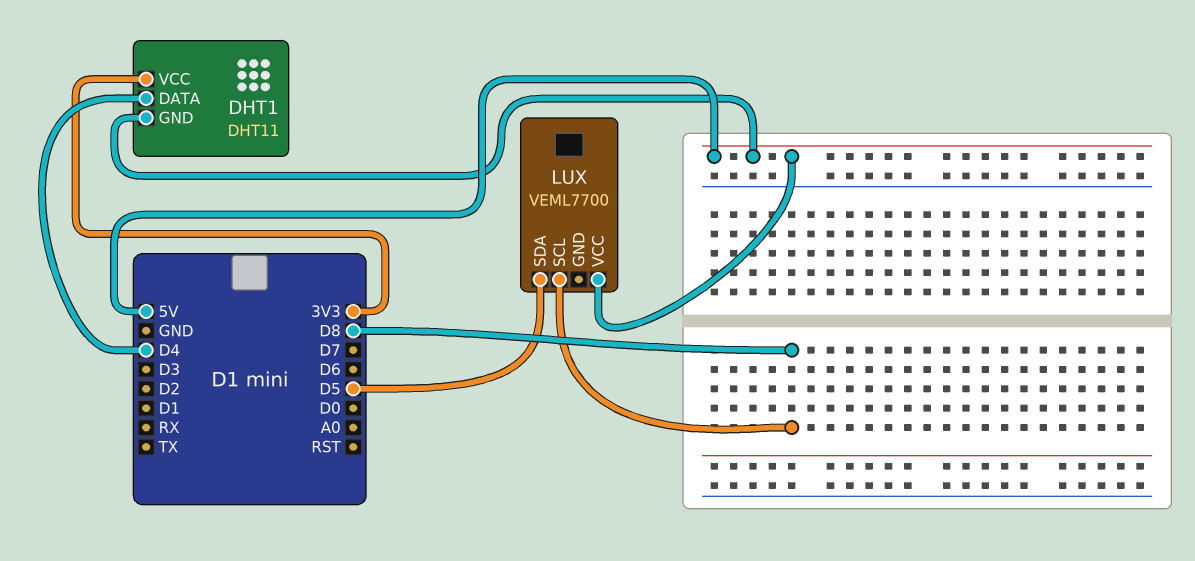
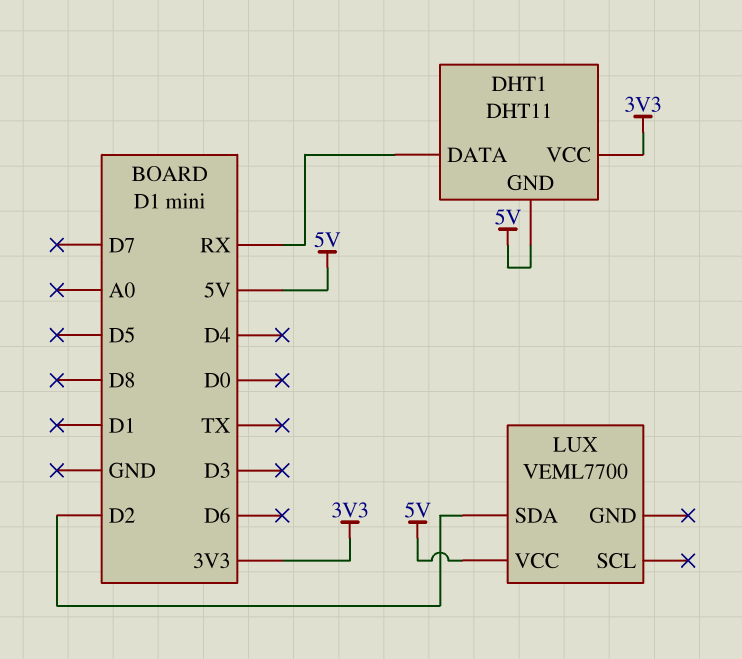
DHT1 pin DATA: D4 -> RX
LUX pin SCL: D8 -> none
LUX pin SDA: D5 -> D2

